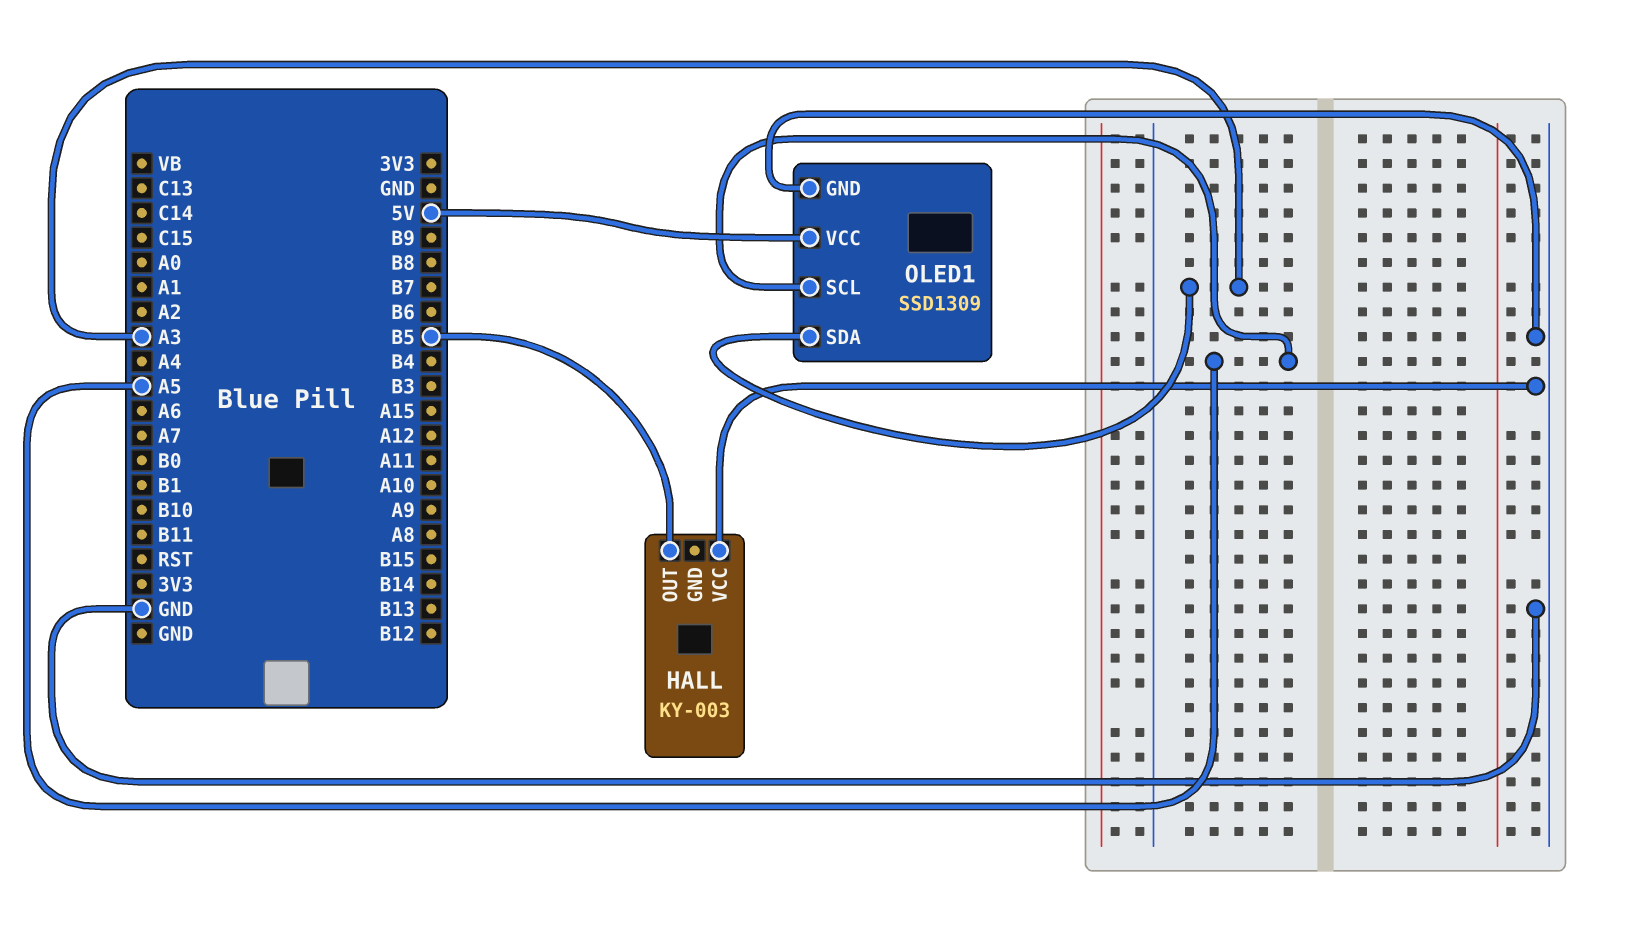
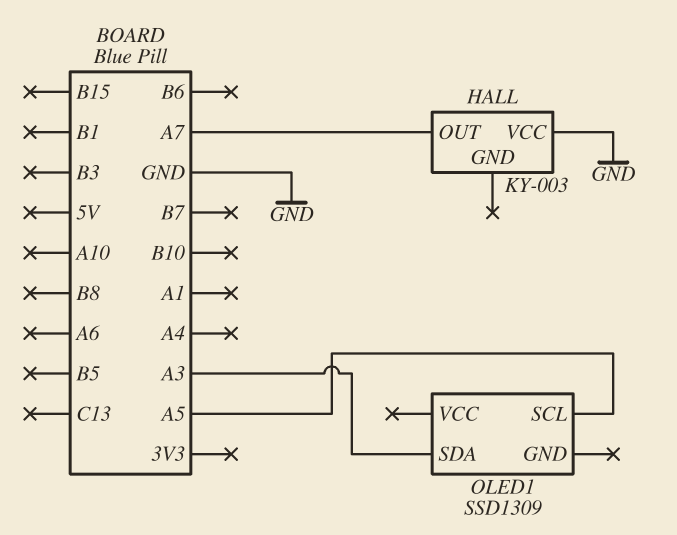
HALL pin OUT: B5 -> A7
OLED1 pin GND: GND -> none
OLED1 pin VCC: 5V -> none

